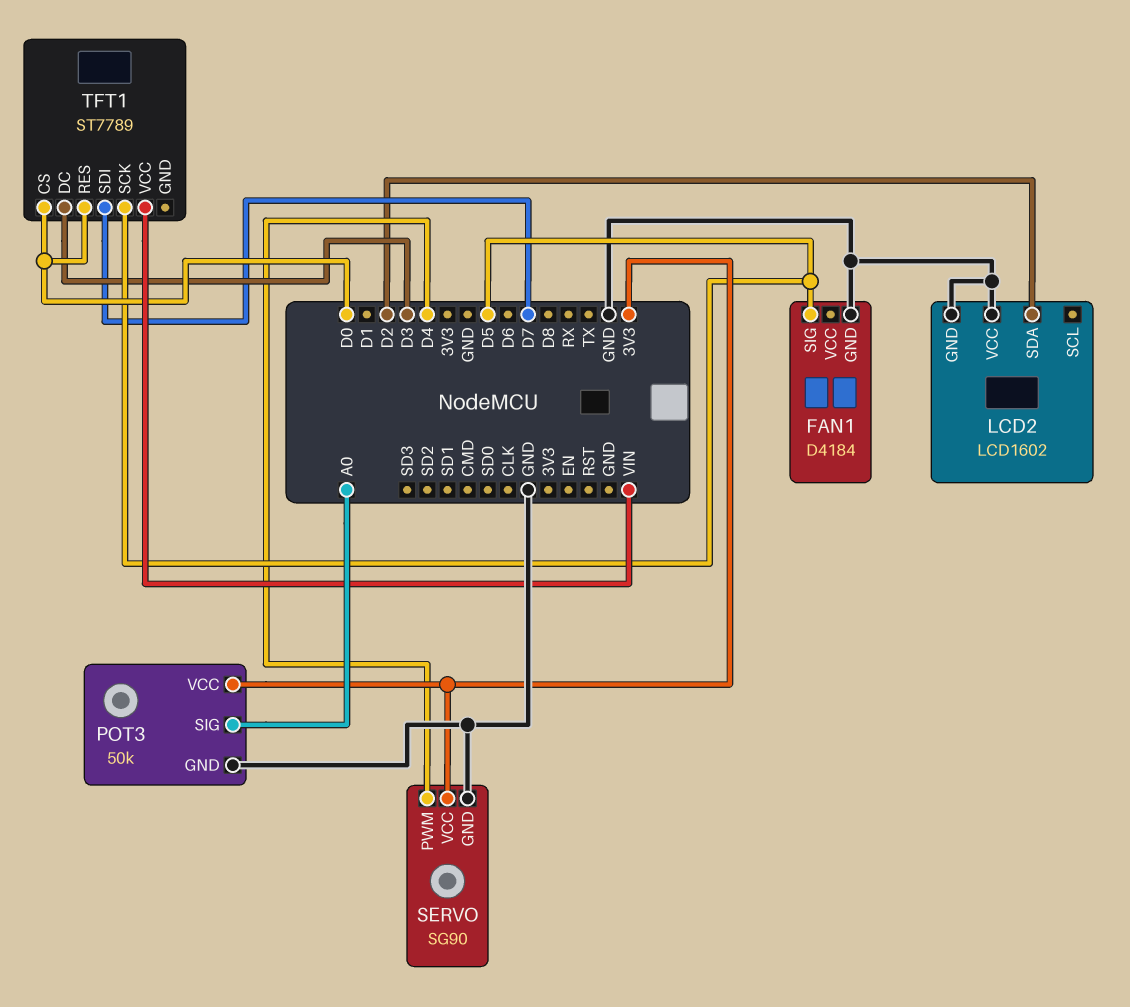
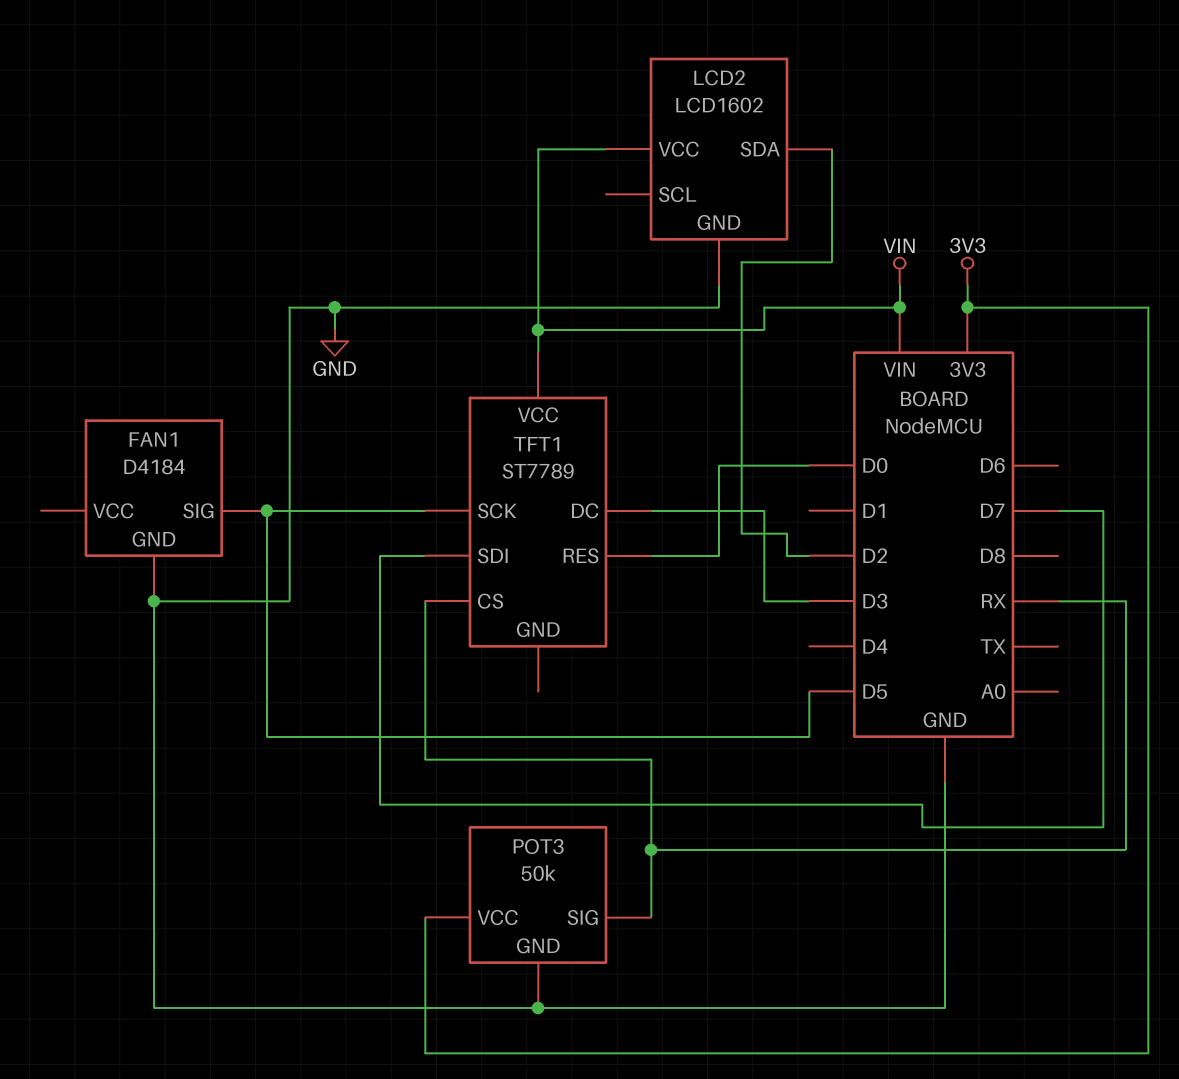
LCD2 pin VCC: GND -> VIN
POT3 pin SIG: A0 -> RX
SERVO: SG90 -> none
SERVO pin GND: GND -> none
SERVO pin PWM: D4 -> none
SERVO pin VCC: 3V3 -> none
TFT1 pin CS: D0 -> RX

